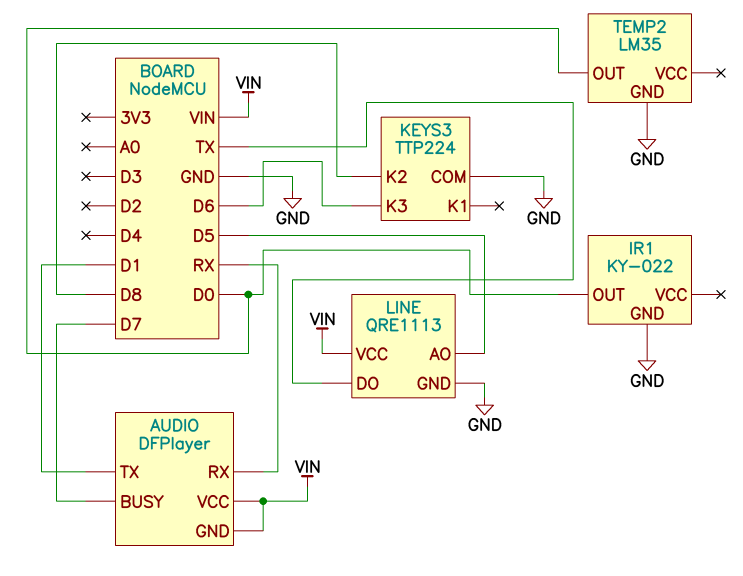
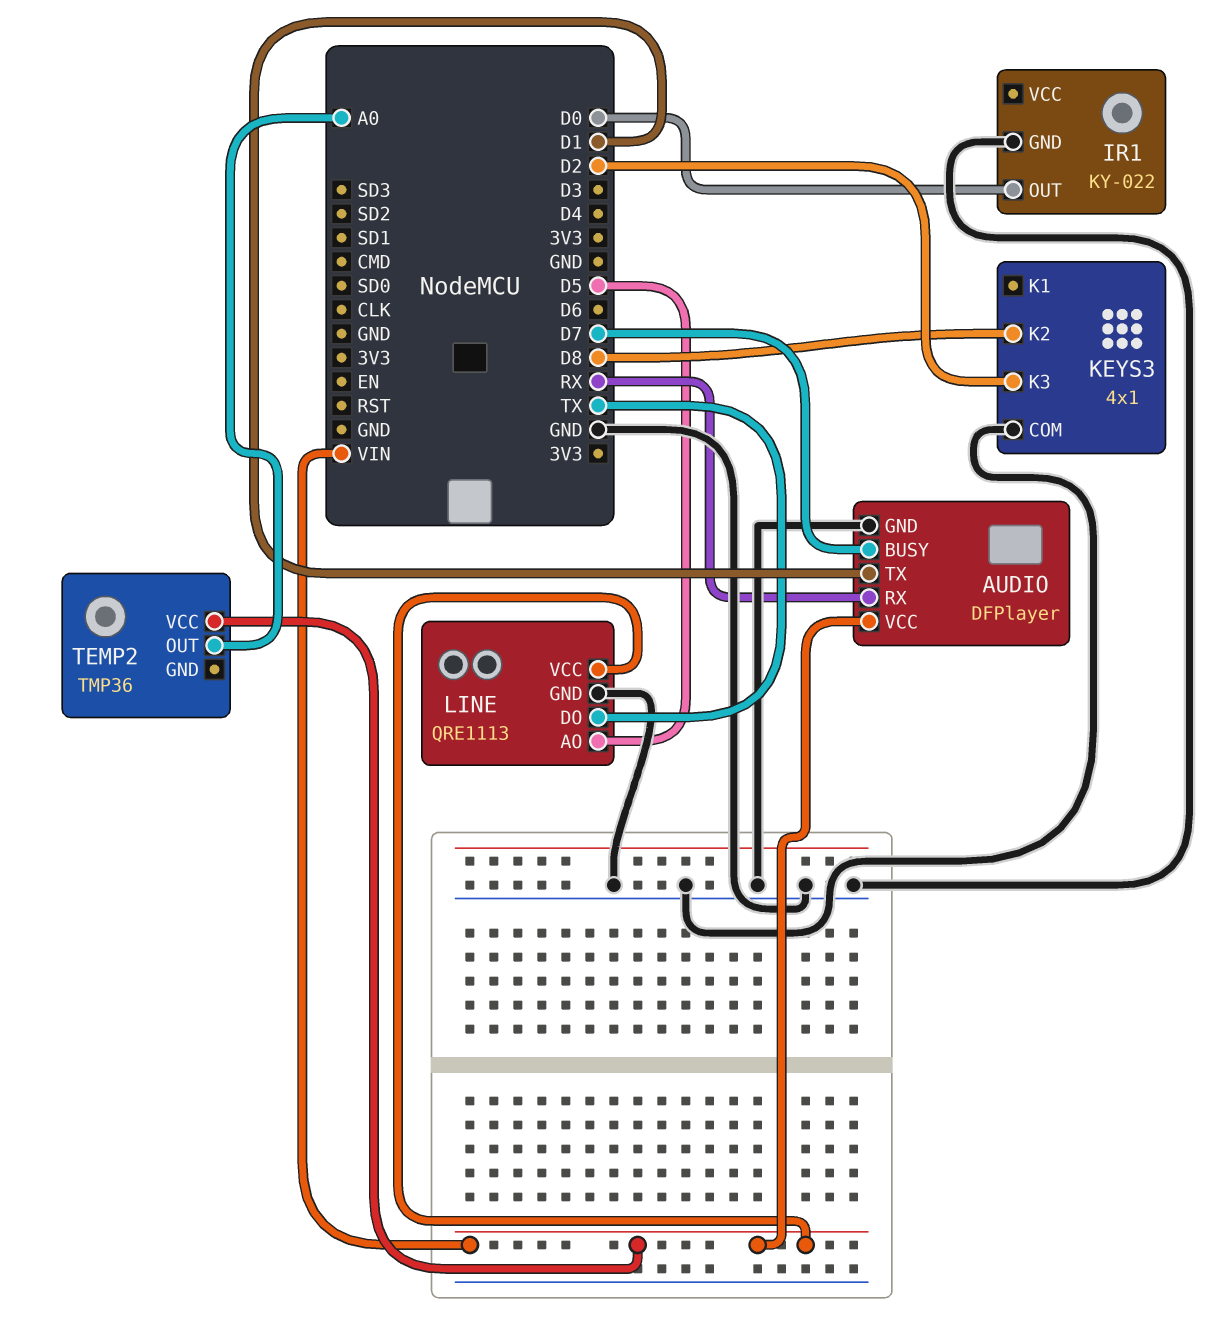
AUDIO pin GND: VIN -> GND
KEYS3: TTP224 -> 4x1
KEYS3 pin K3: D6 -> D2
TEMP2: LM35 -> TMP36
TEMP2 pin GND: GND -> none
TEMP2 pin OUT: D0 -> A0
TEMP2 pin VCC: none -> VIN

